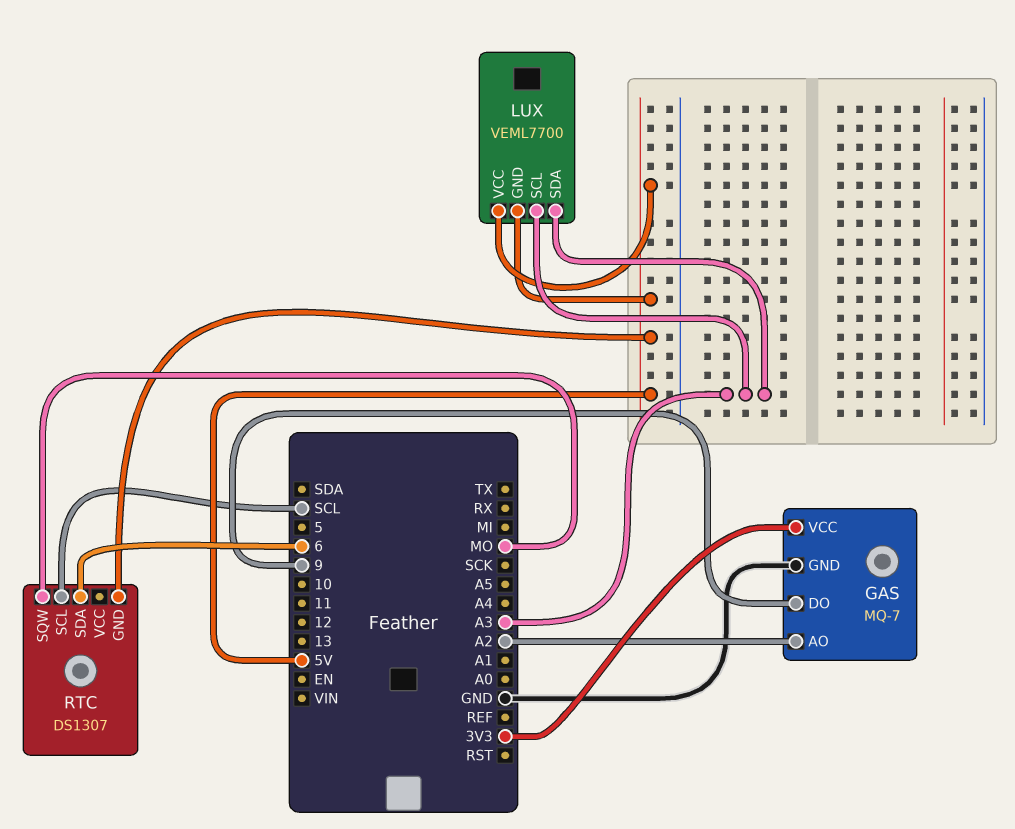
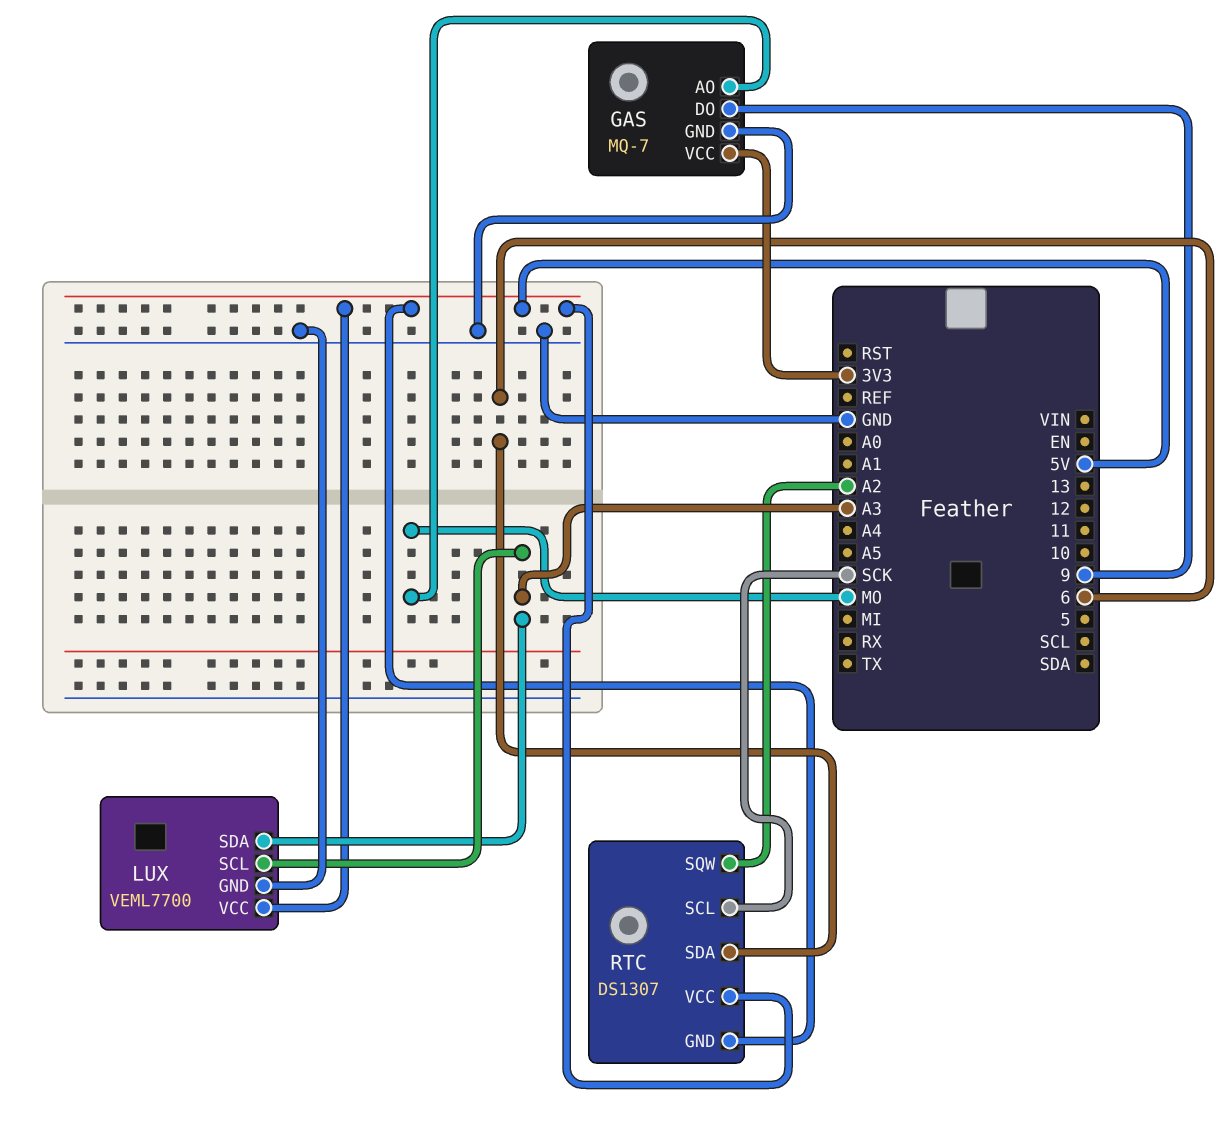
GAS pin AO: A2 -> MO
LUX pin GND: 5V -> GND
RTC pin SCL: SCL -> SCK
RTC pin SQW: MO -> A2
RTC pin VCC: none -> 5V

